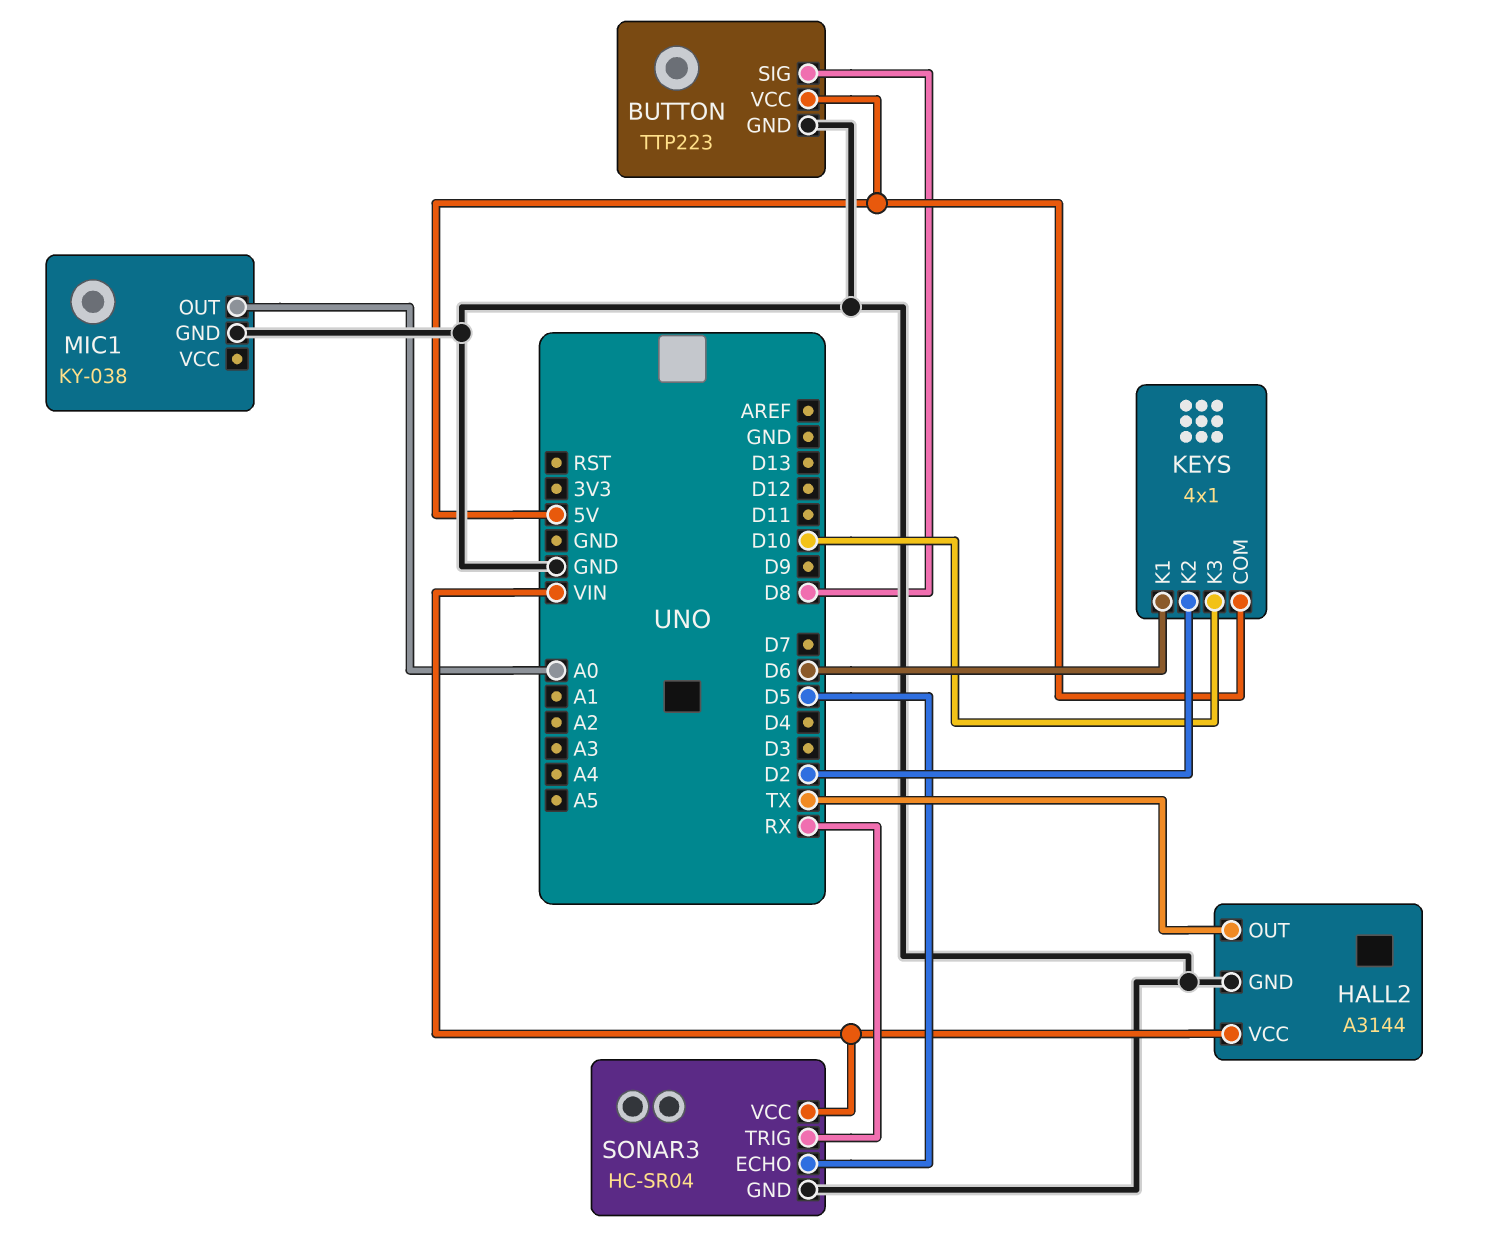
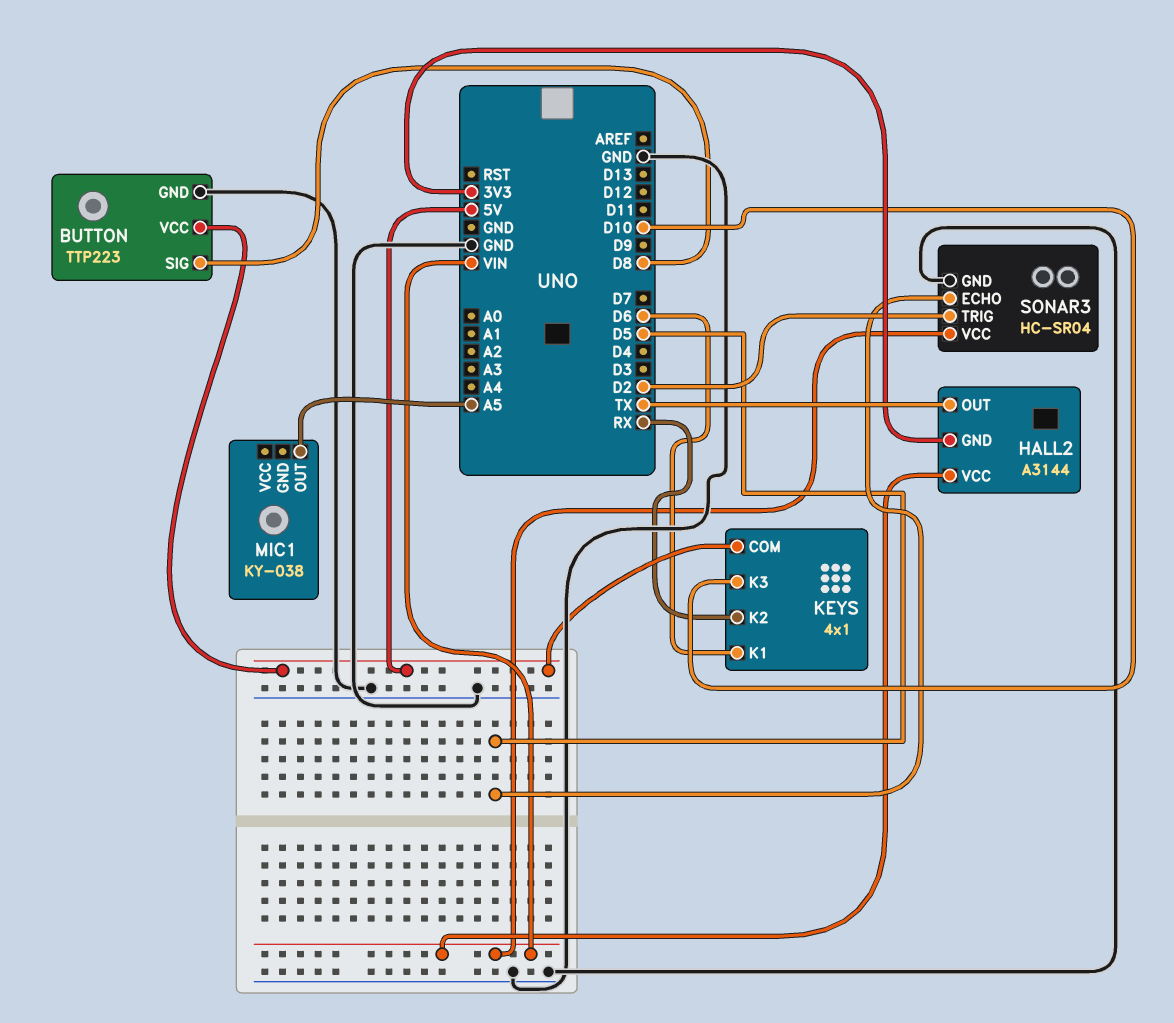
HALL2 pin GND: GND -> 3V3
KEYS pin K2: D2 -> RX
MIC1 pin GND: GND -> none
MIC1 pin OUT: A0 -> A5
SONAR3 pin TRIG: RX -> D2

